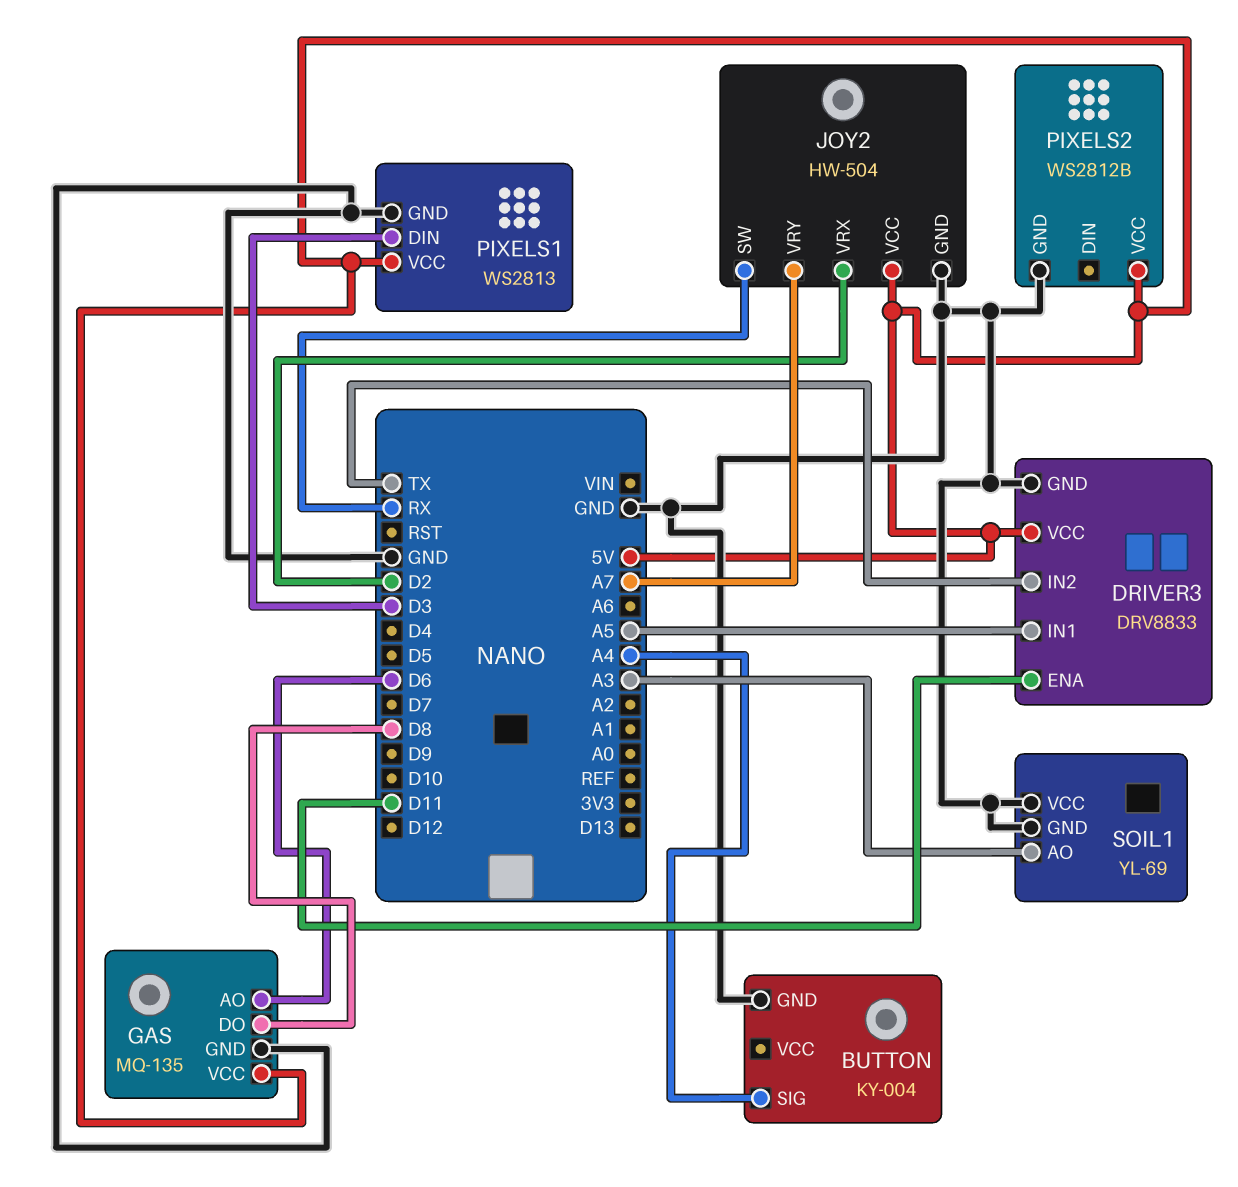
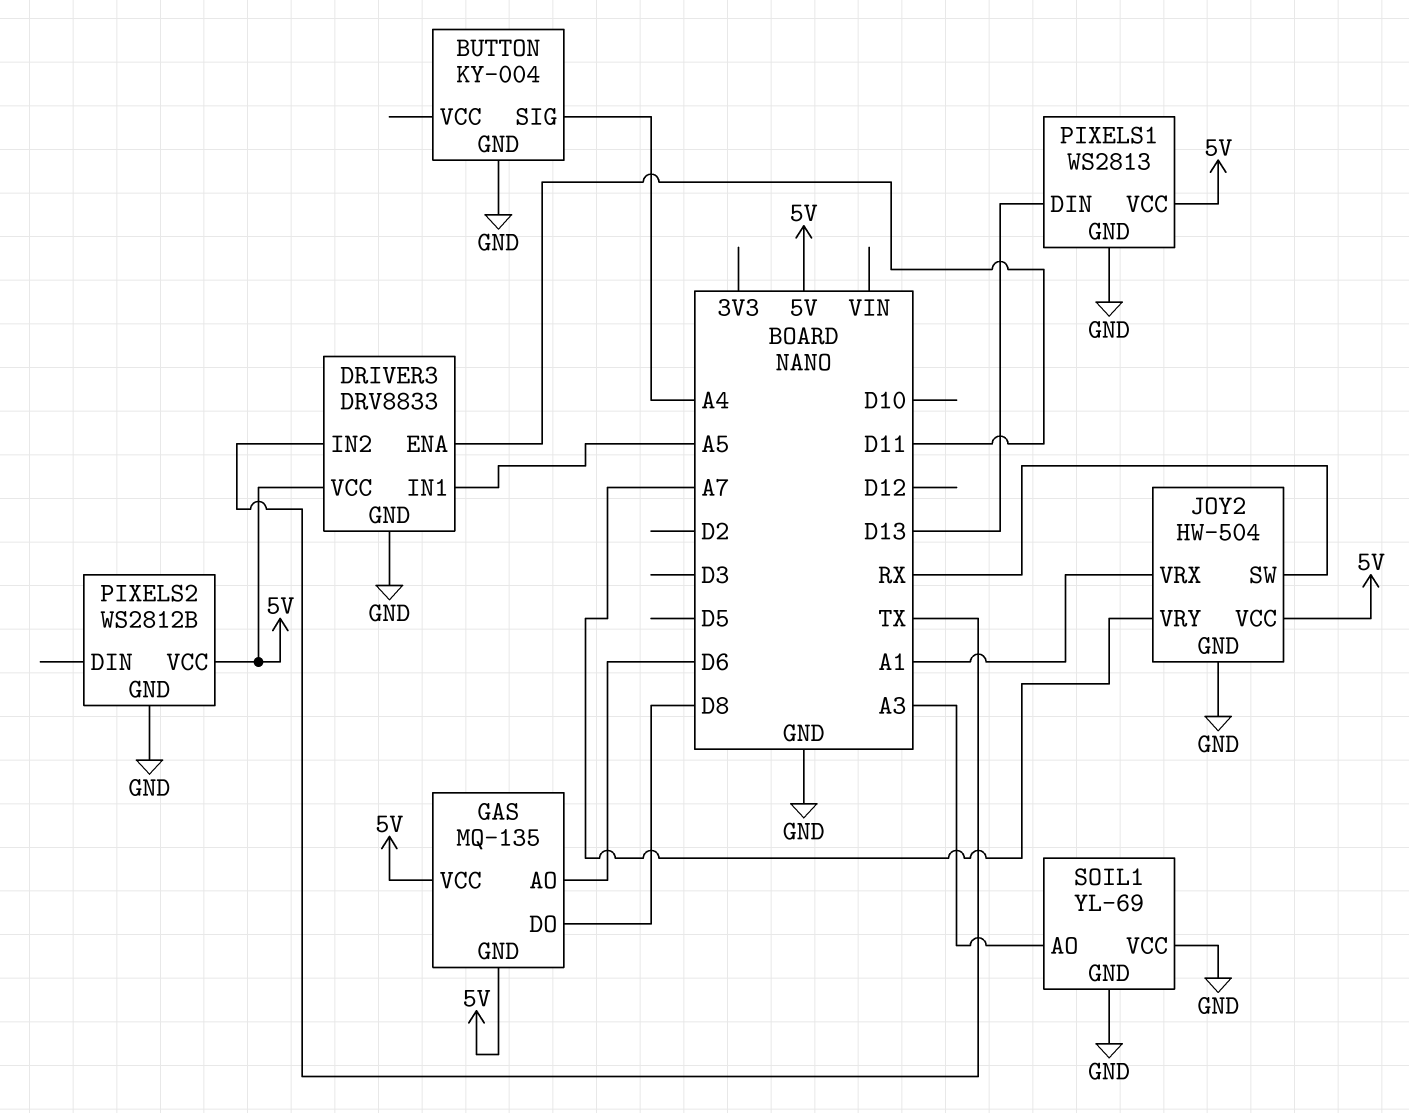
GAS pin GND: GND -> 5V
JOY2 pin VRX: D2 -> A1
PIXELS1 pin DIN: D3 -> D13

